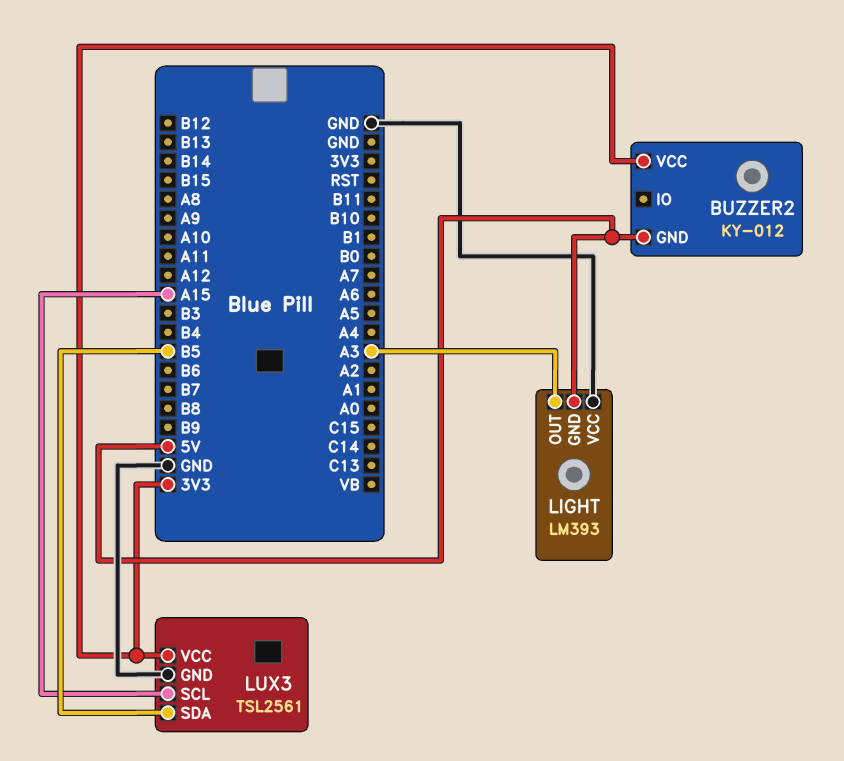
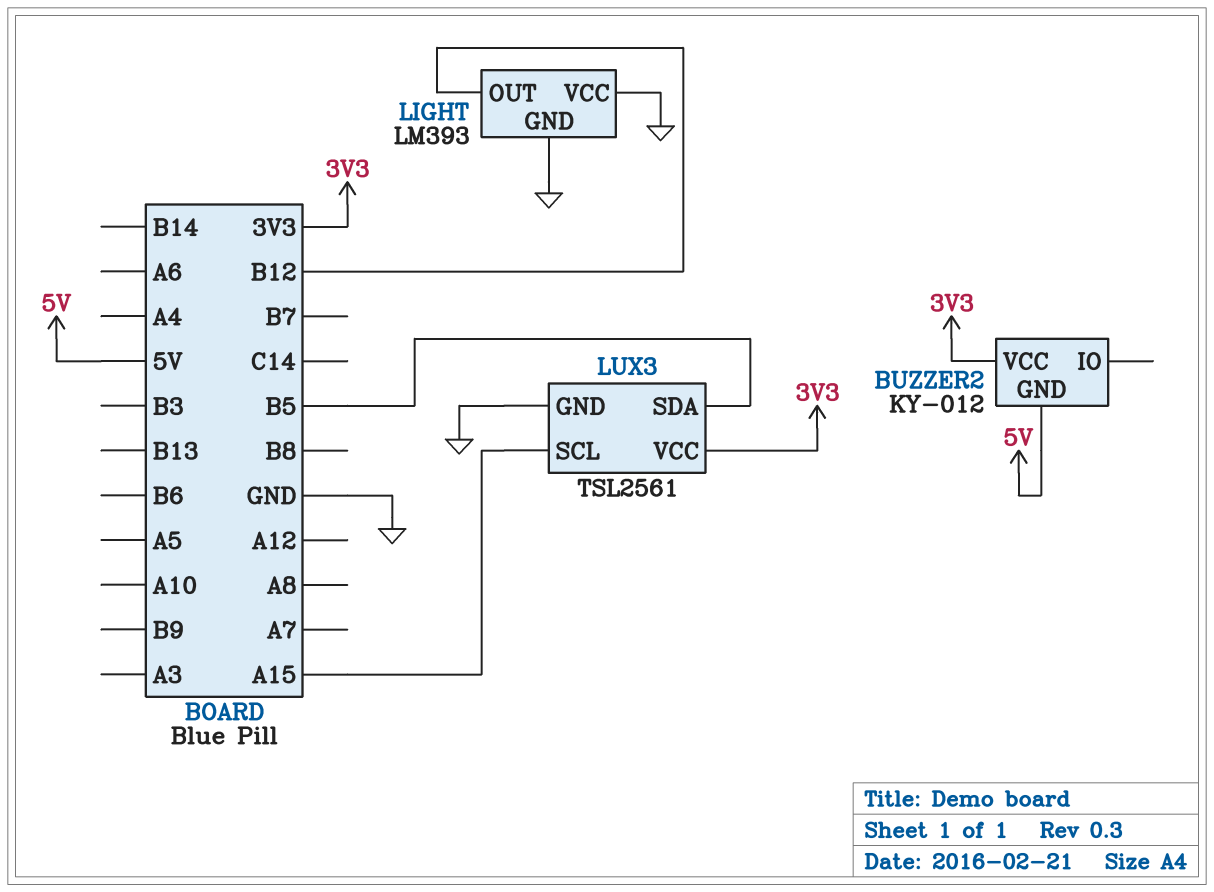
LIGHT pin GND: 5V -> GND
LIGHT pin OUT: A3 -> B12

